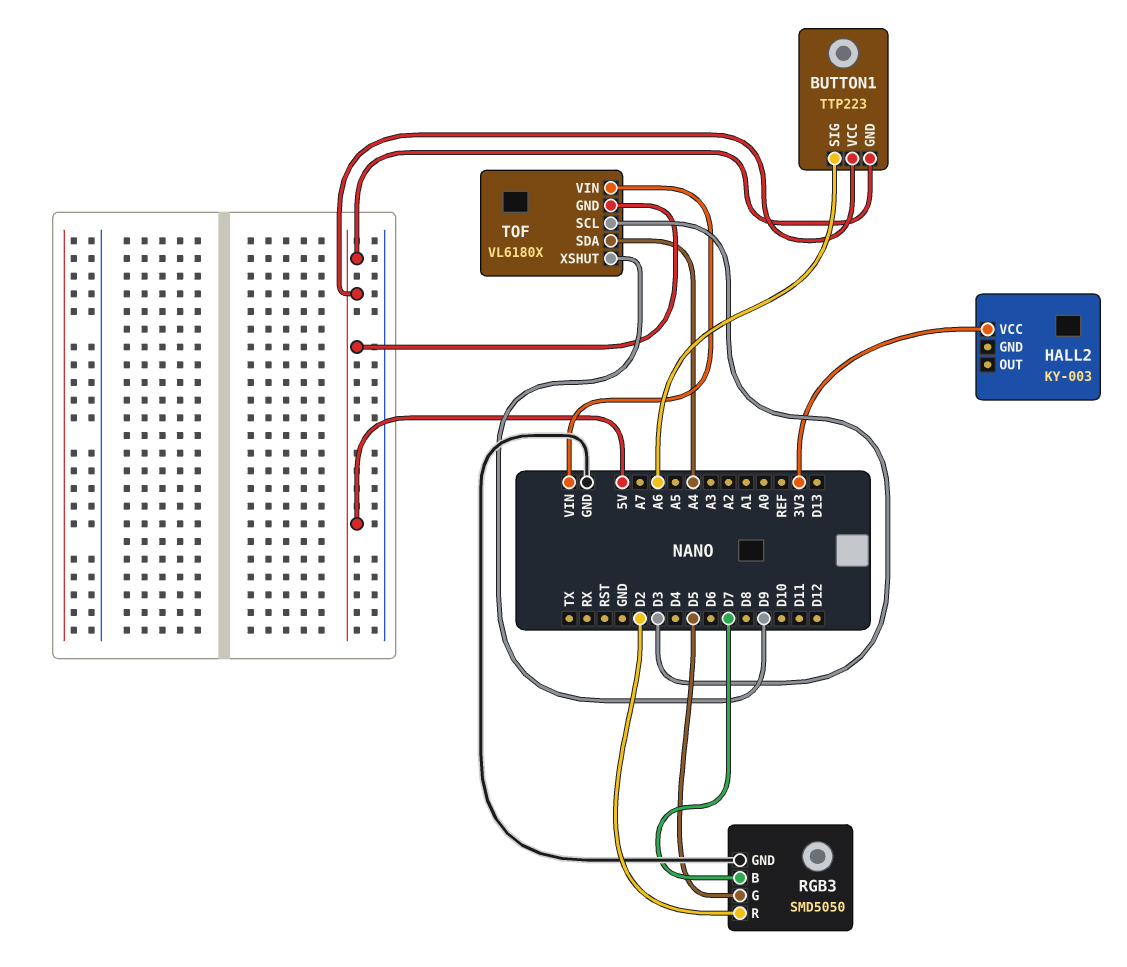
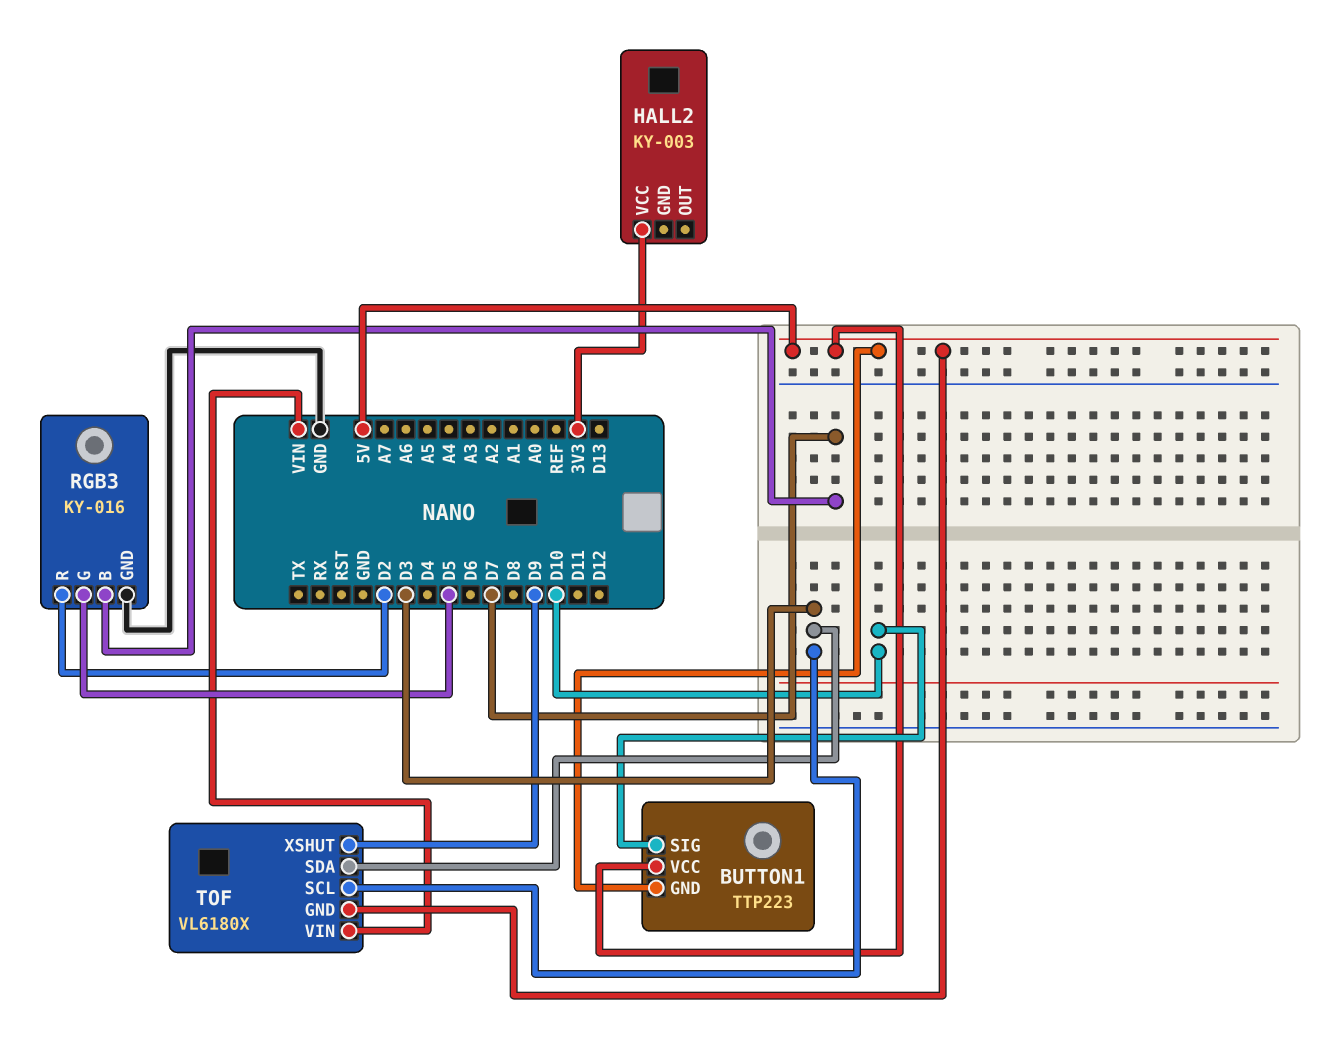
BUTTON1 pin SIG: A6 -> D10
RGB3: SMD5050 -> KY-016
TOF pin SDA: A4 -> D3

